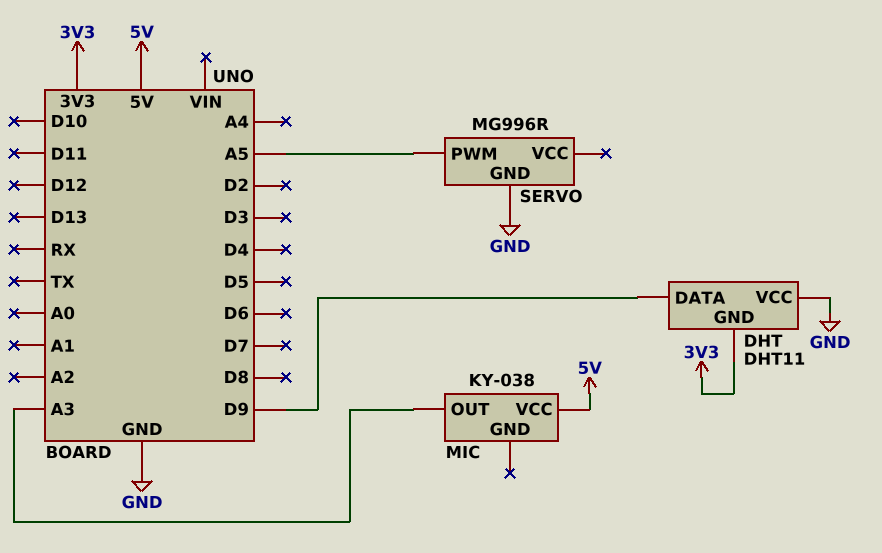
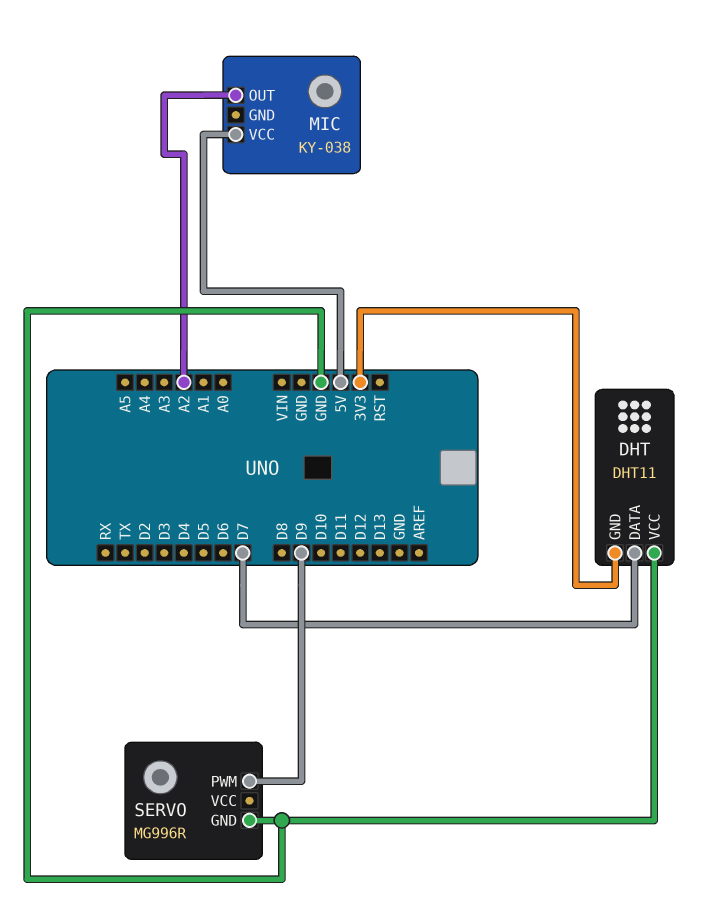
DHT pin DATA: D9 -> D7
MIC pin OUT: A3 -> A2
SERVO pin PWM: A5 -> D9

